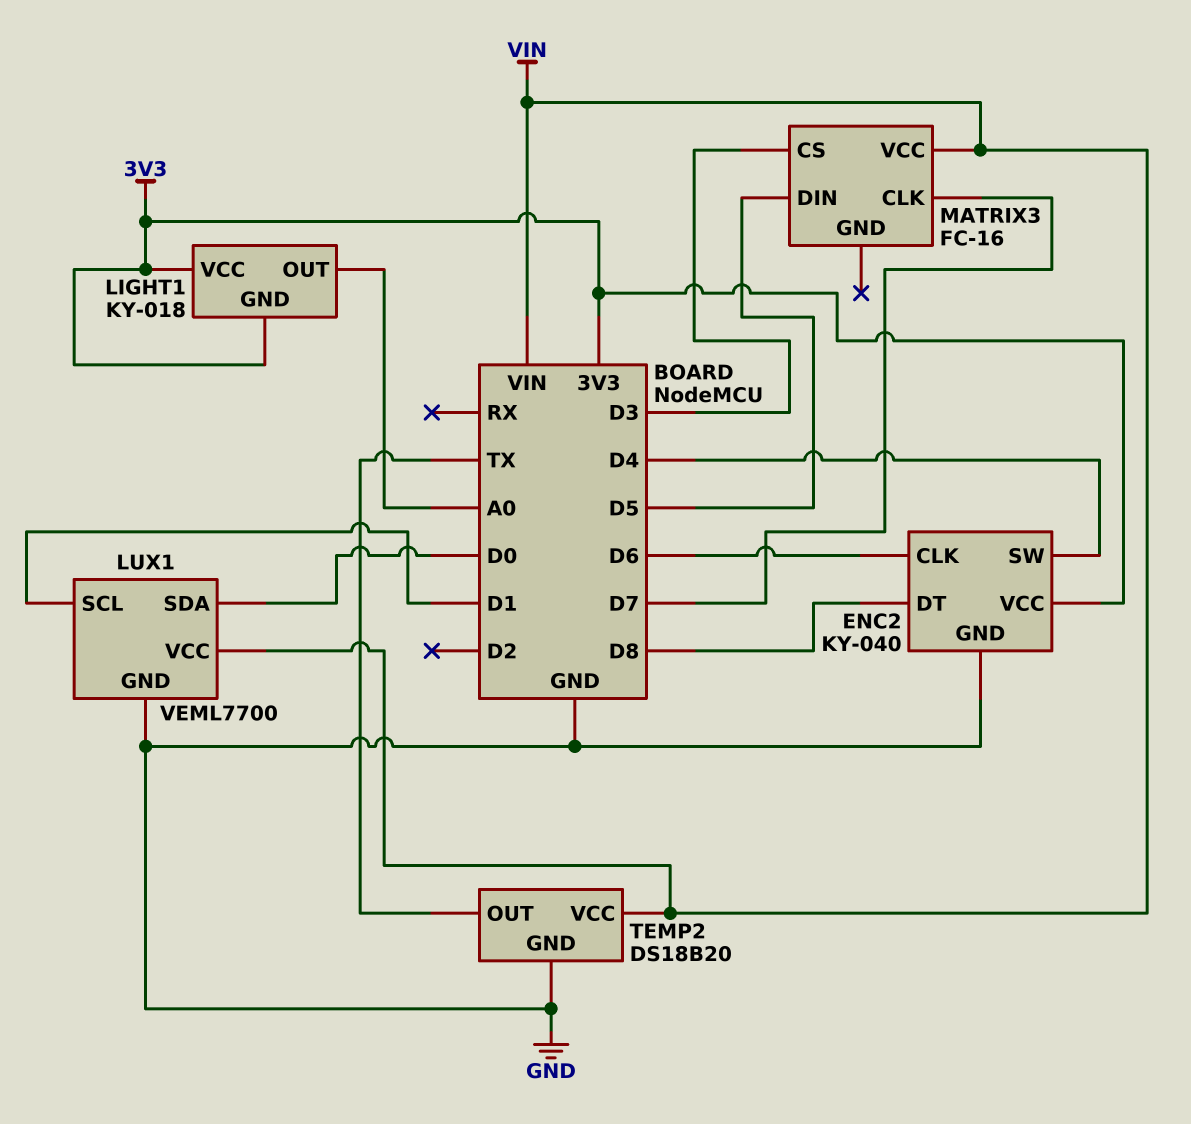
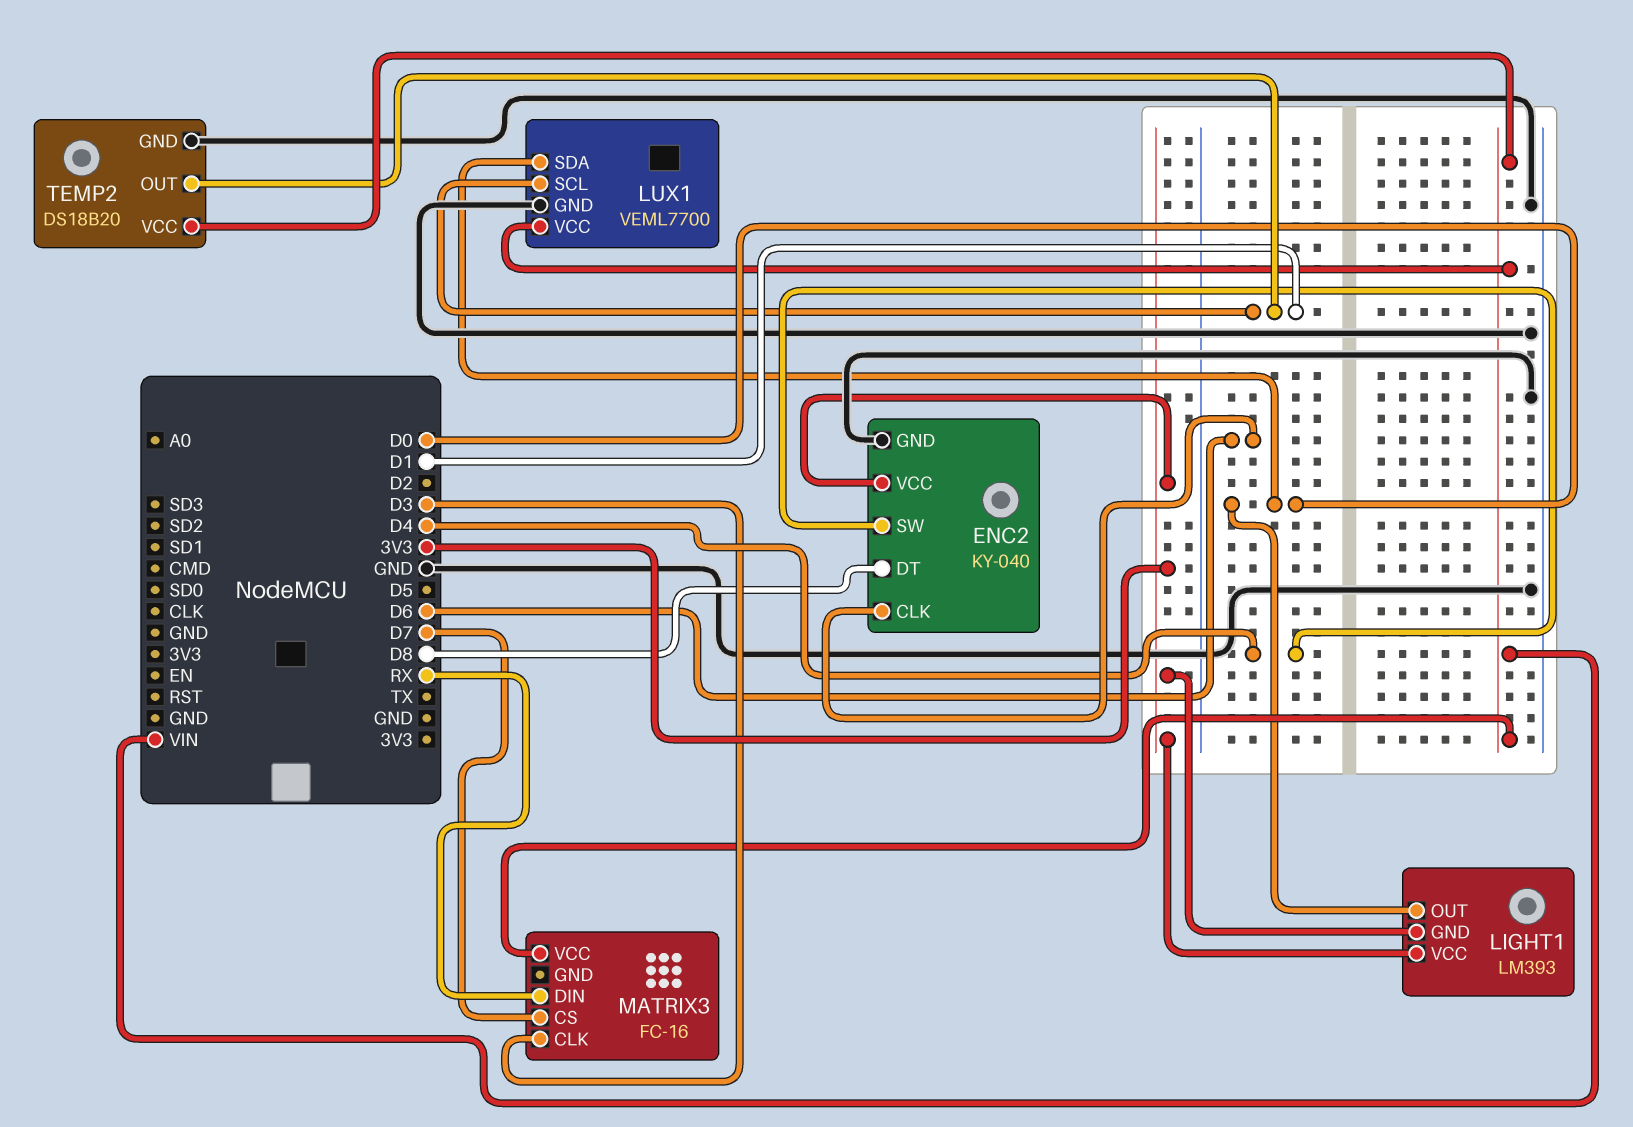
LIGHT1: KY-018 -> LM393
LIGHT1 pin OUT: A0 -> D0
MATRIX3 pin CLK: D7 -> D3
MATRIX3 pin CS: D3 -> D7
MATRIX3 pin DIN: D5 -> RX
TEMP2 pin OUT: TX -> D1

